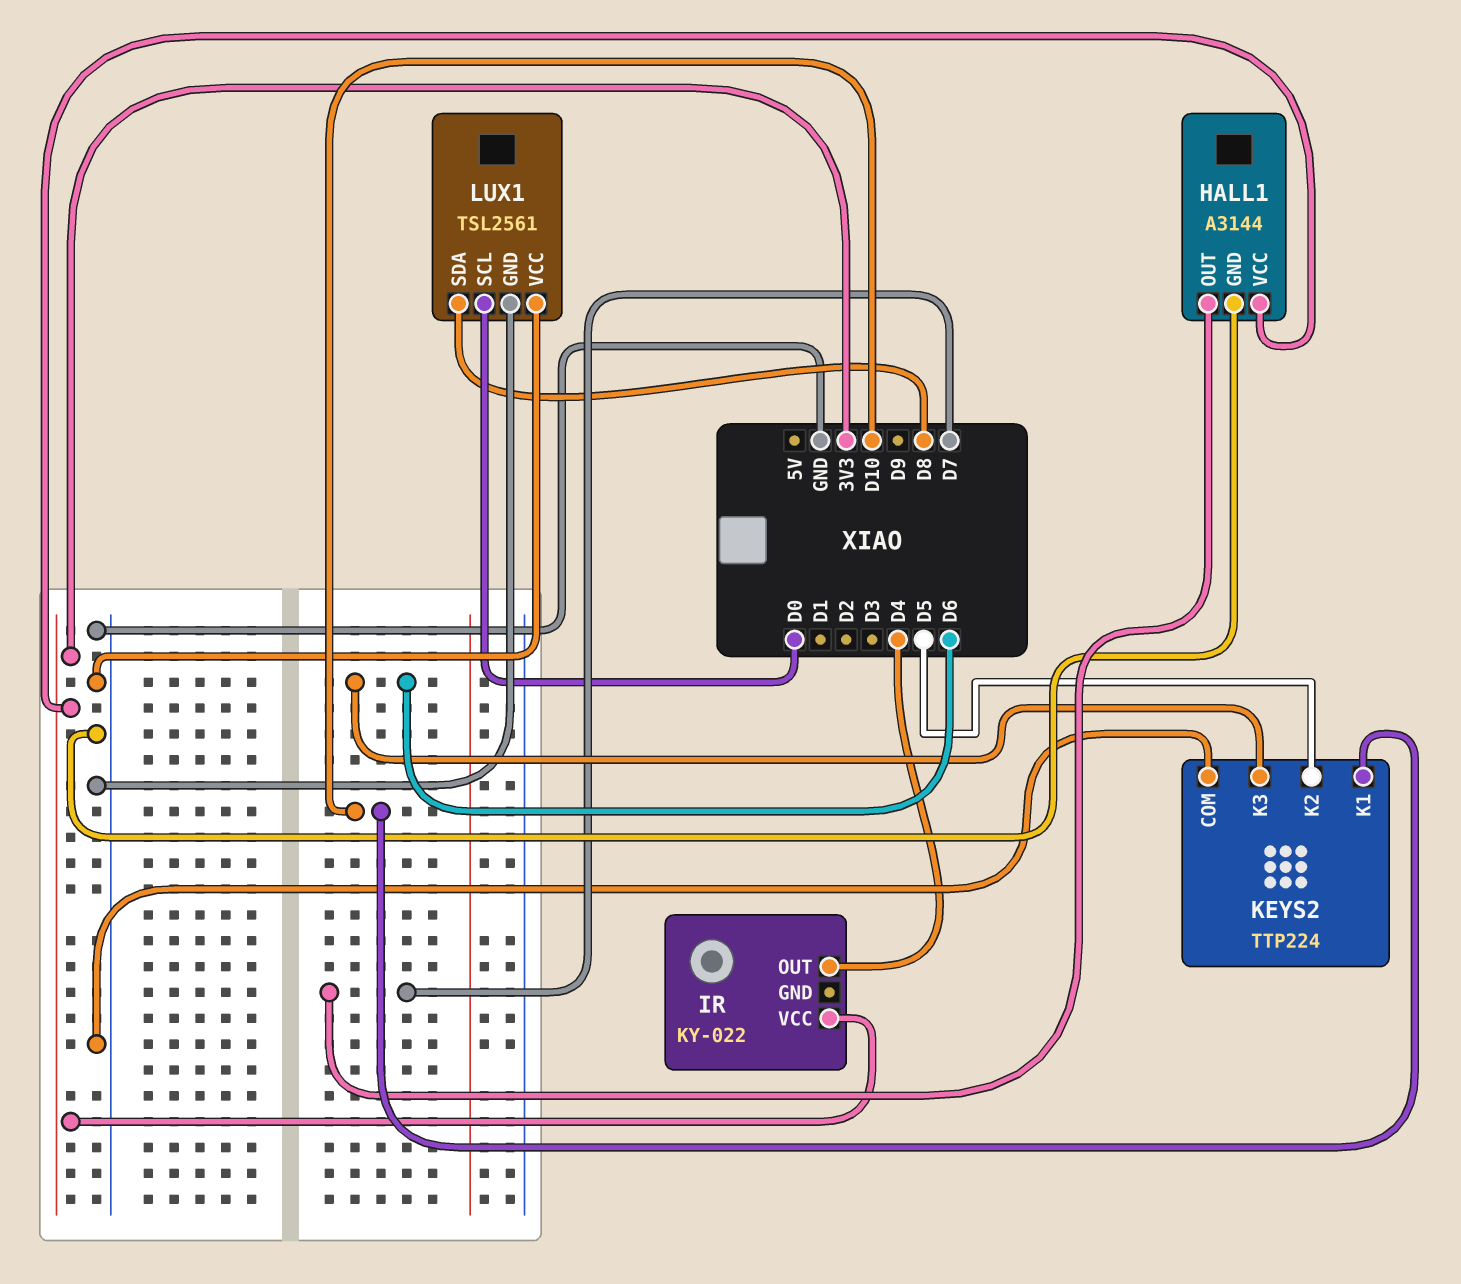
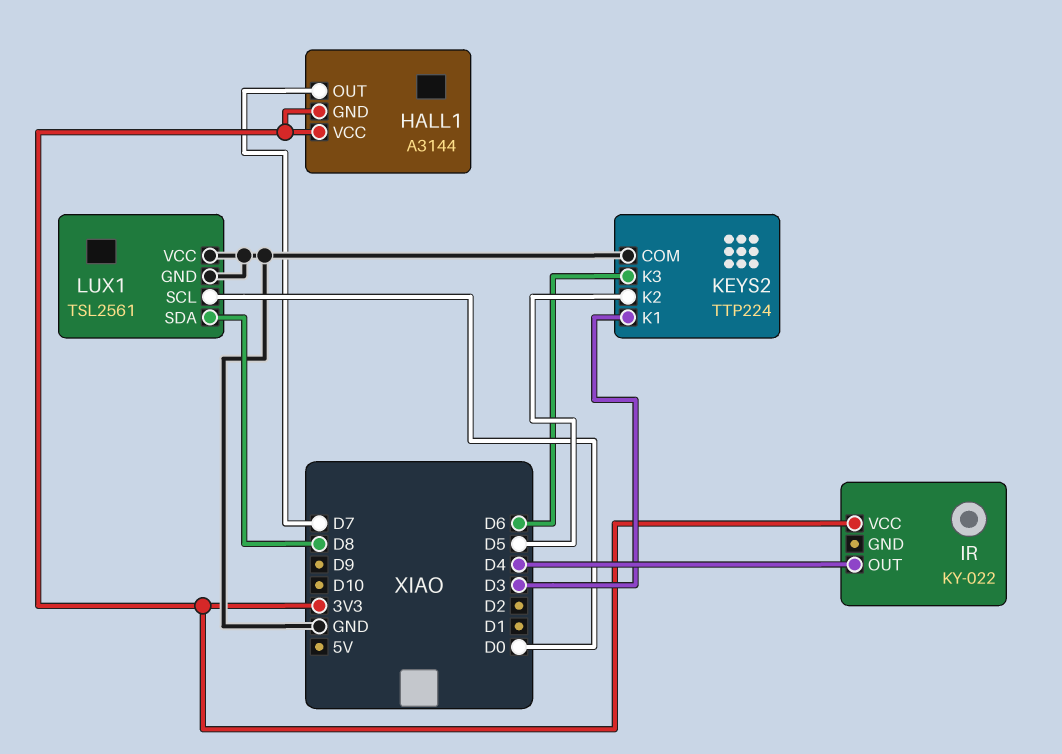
HALL1 pin GND: GND -> 3V3
KEYS2 pin K1: D10 -> D3

